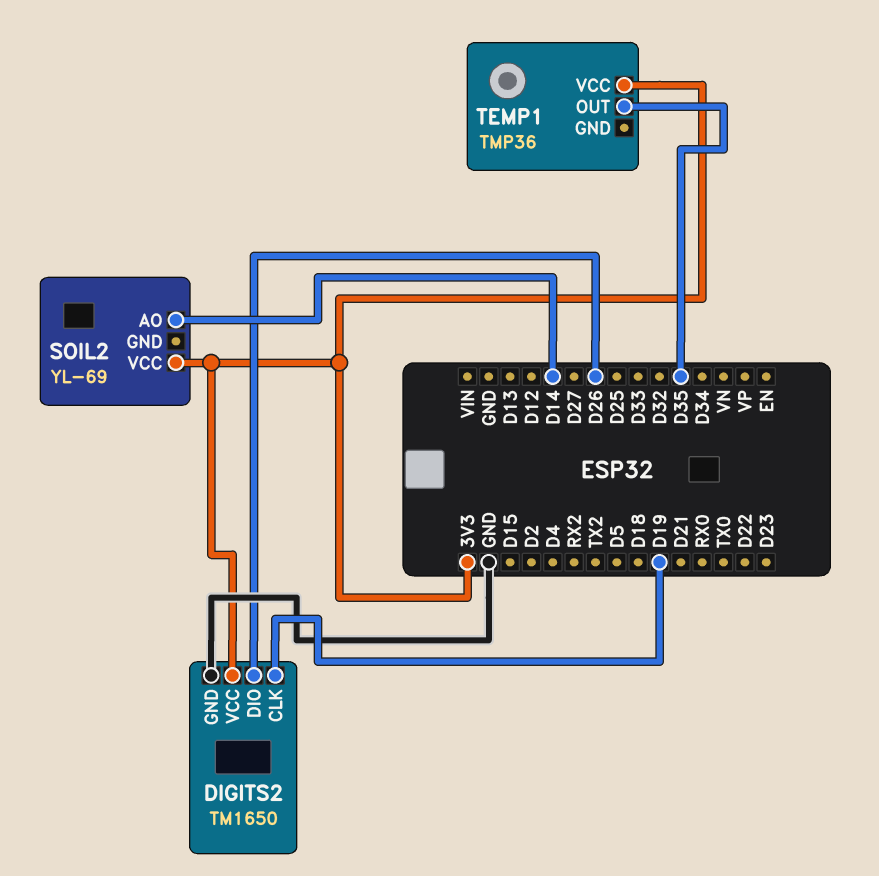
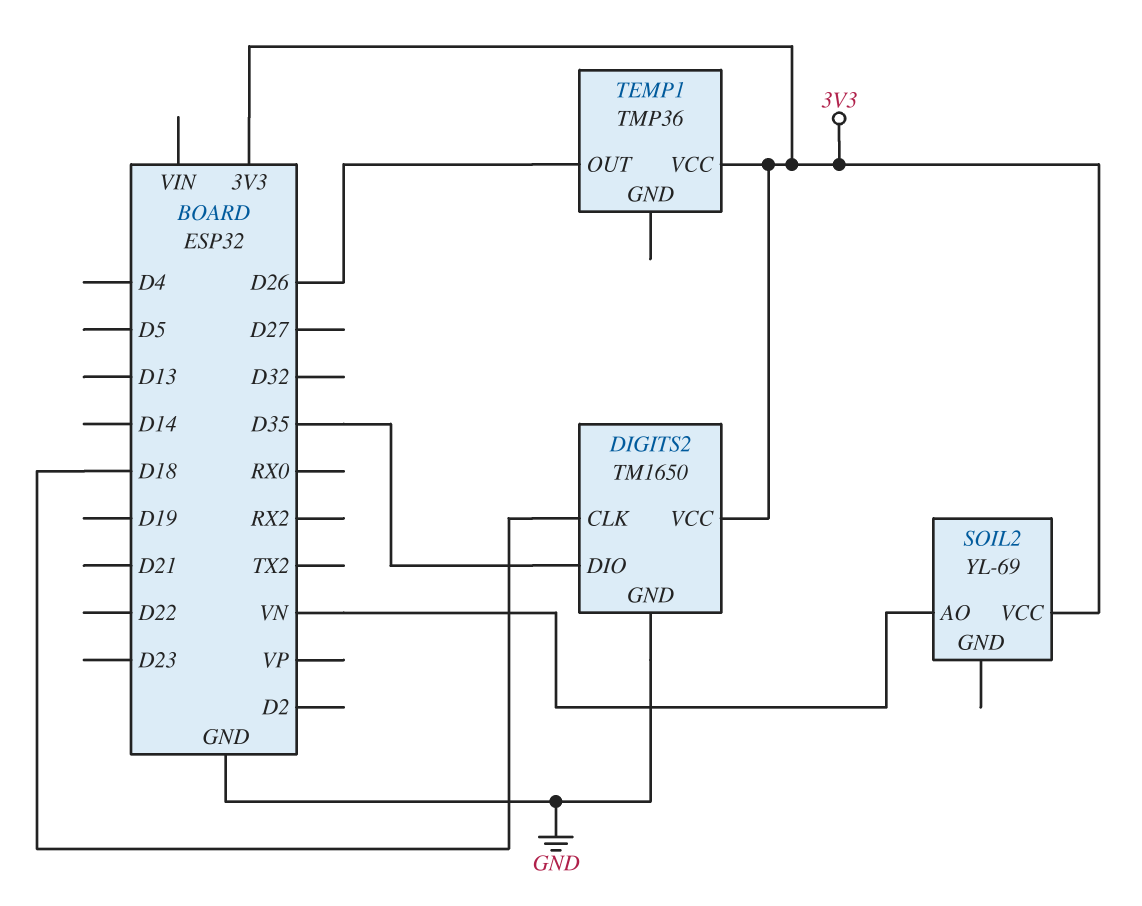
DIGITS2 pin CLK: D19 -> D18
DIGITS2 pin DIO: D26 -> D35
SOIL2 pin AO: D14 -> VN
TEMP1 pin OUT: D35 -> D26

